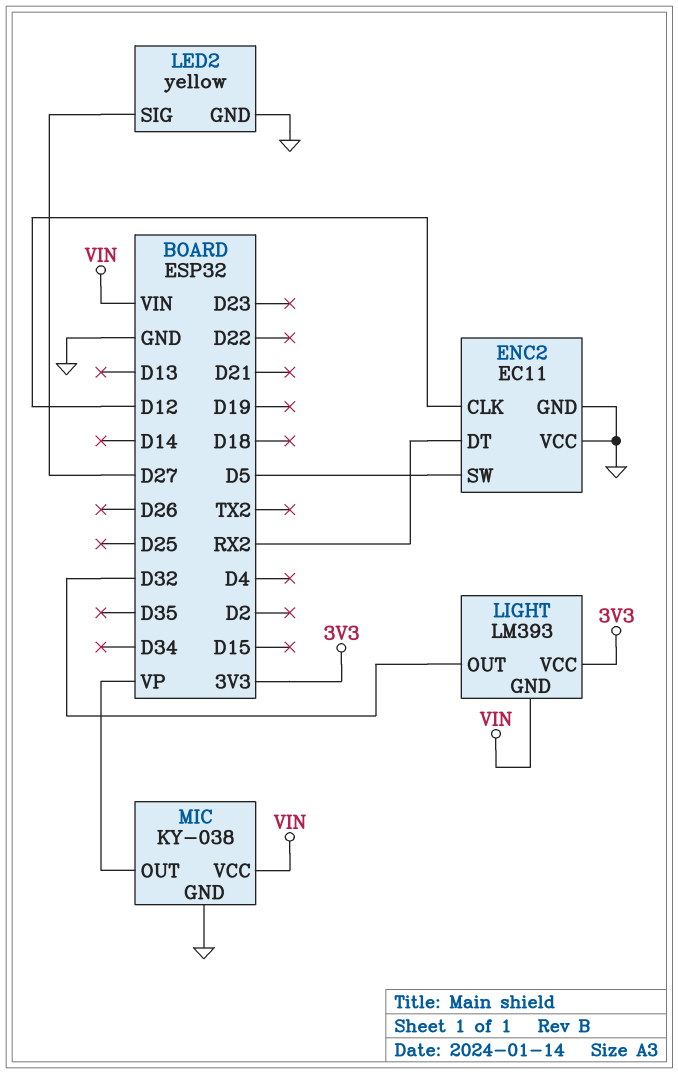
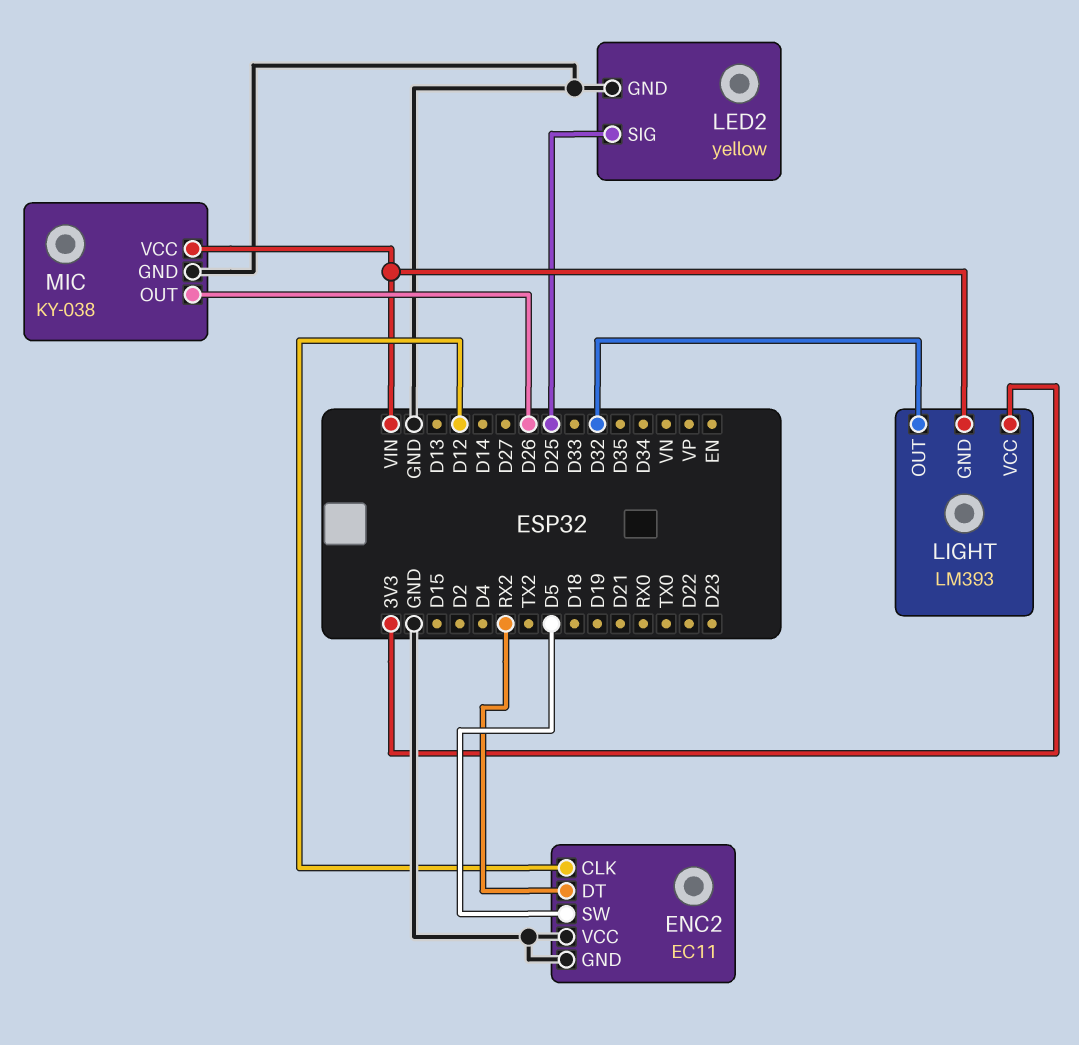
LED2 pin SIG: D27 -> D25
MIC pin OUT: VP -> D26

